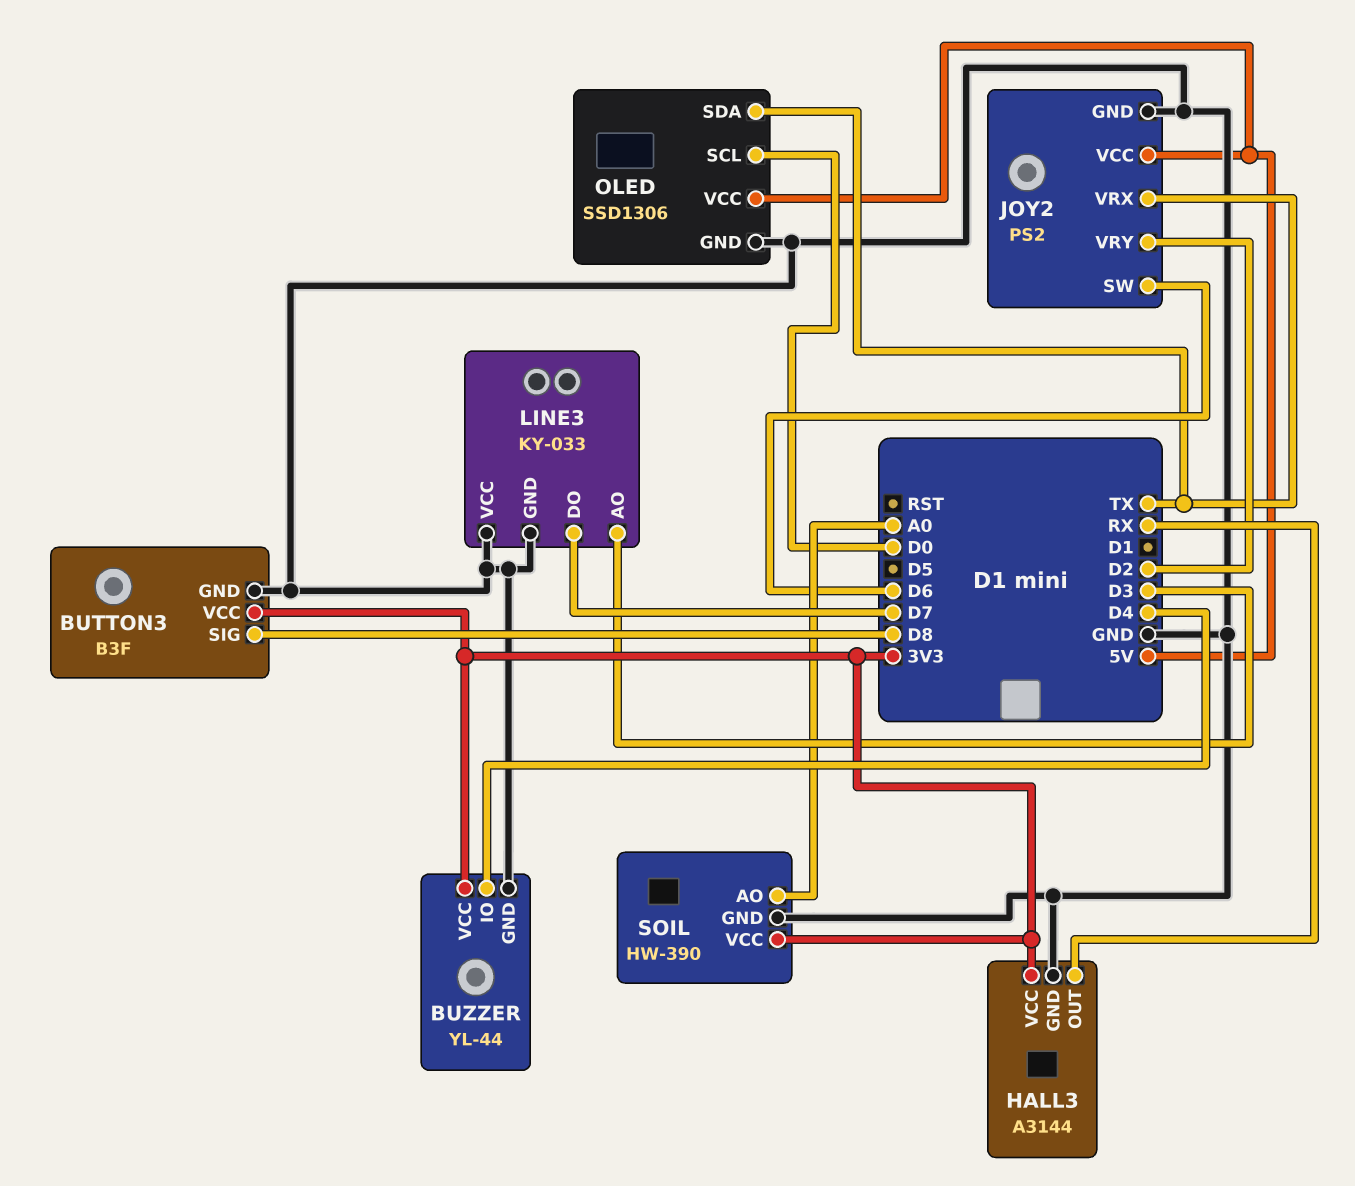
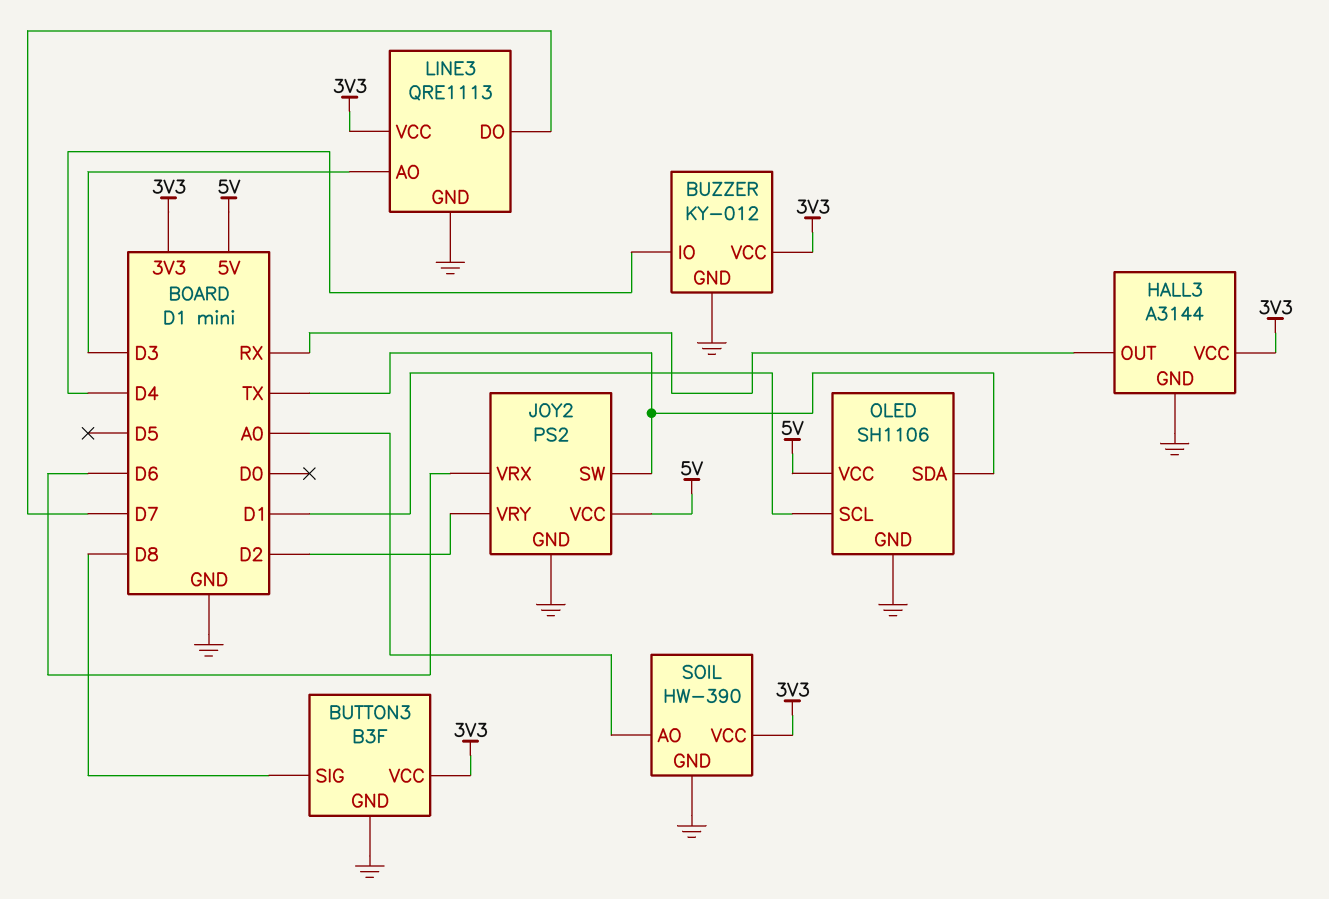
BUZZER: YL-44 -> KY-012
JOY2 pin SW: D6 -> TX
JOY2 pin VRX: TX -> D6
LINE3: KY-033 -> QRE1113
LINE3 pin VCC: GND -> 3V3
OLED: SSD1306 -> SH1106
OLED pin SCL: D0 -> D1

